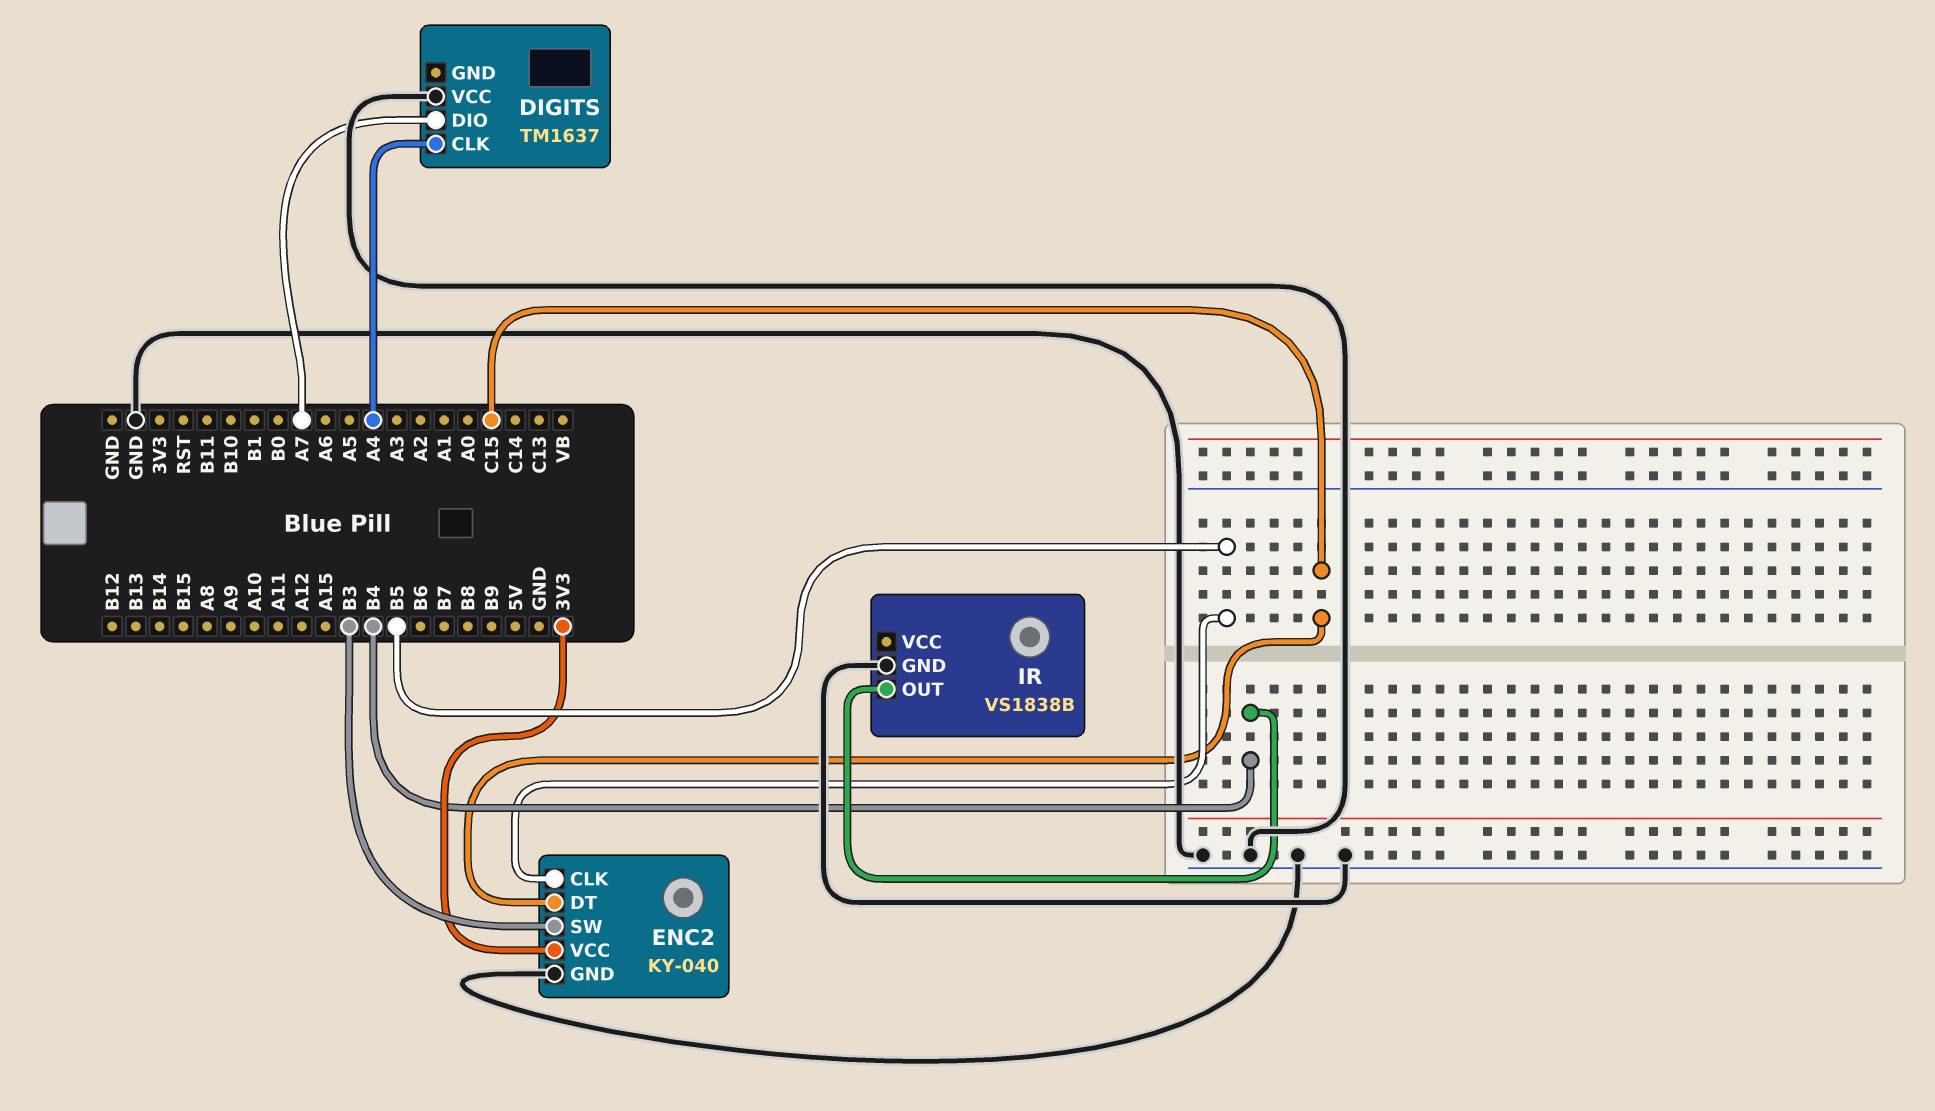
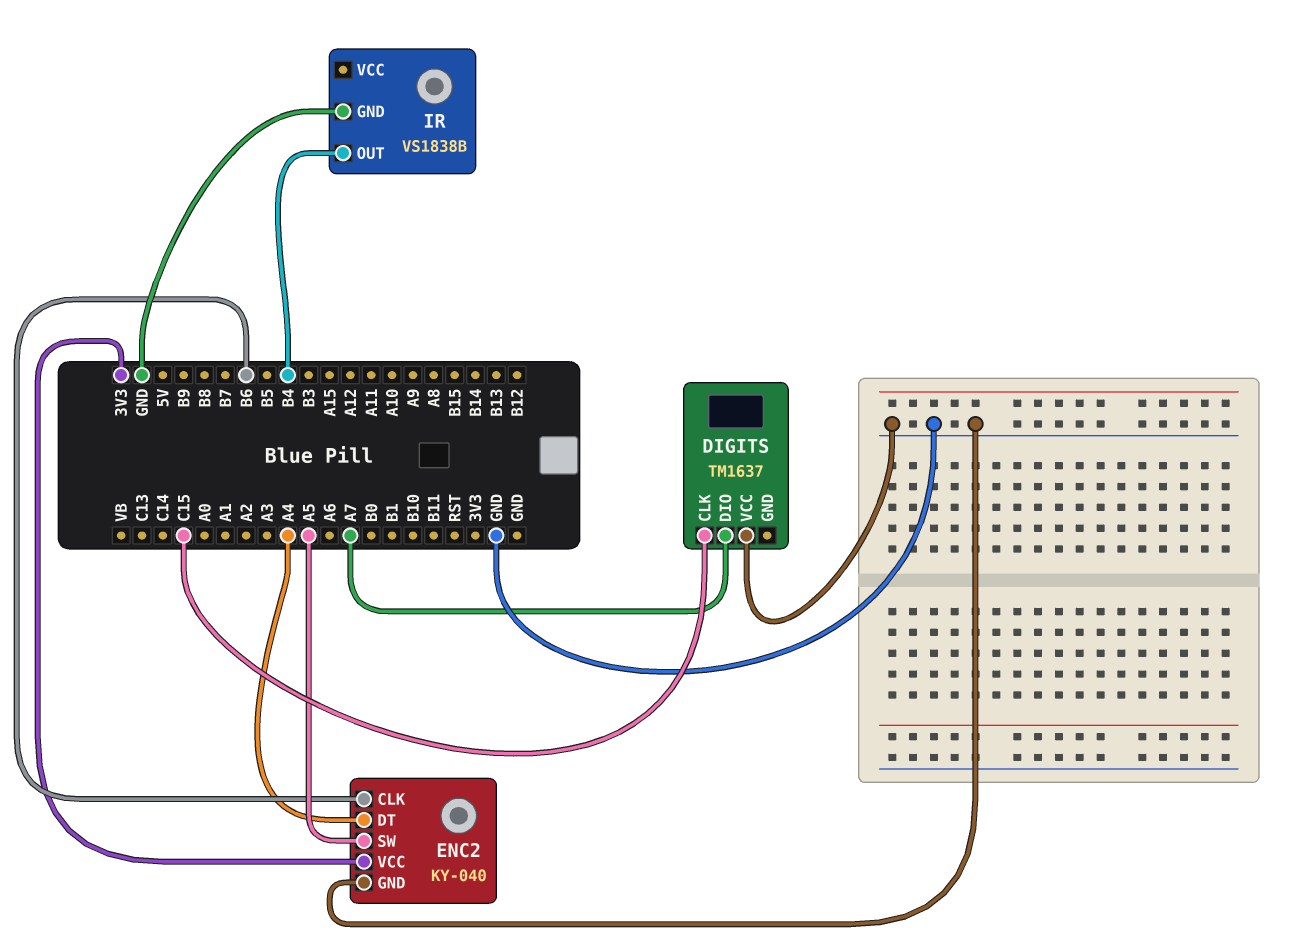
DIGITS pin CLK: A4 -> C15
ENC2 pin CLK: B5 -> B6
ENC2 pin DT: C15 -> A4
ENC2 pin SW: B3 -> A5

